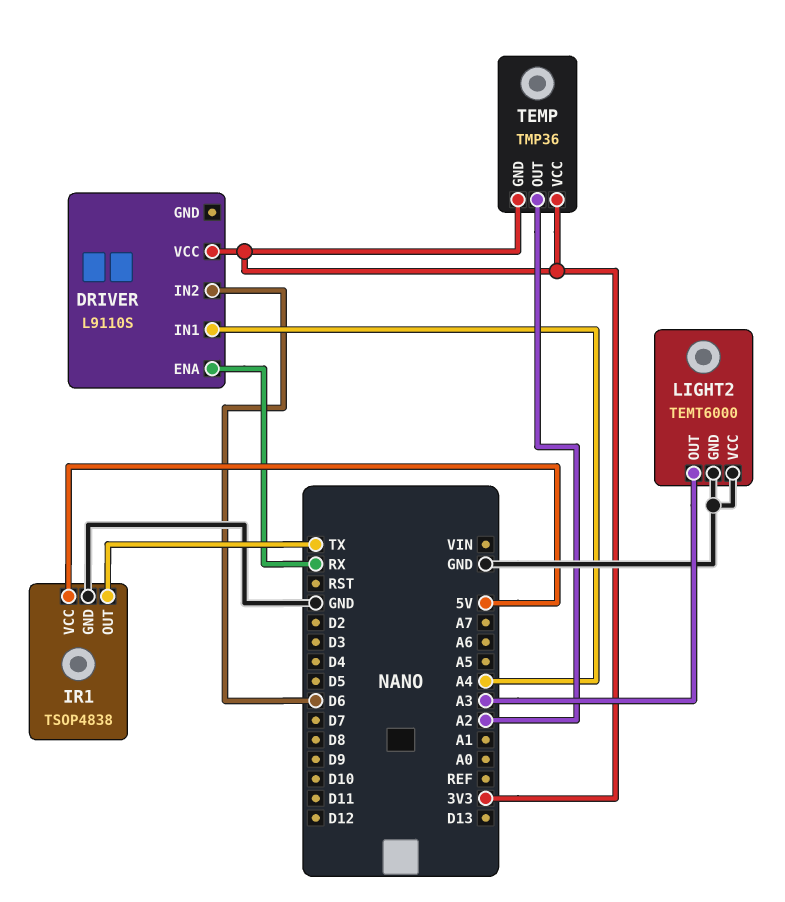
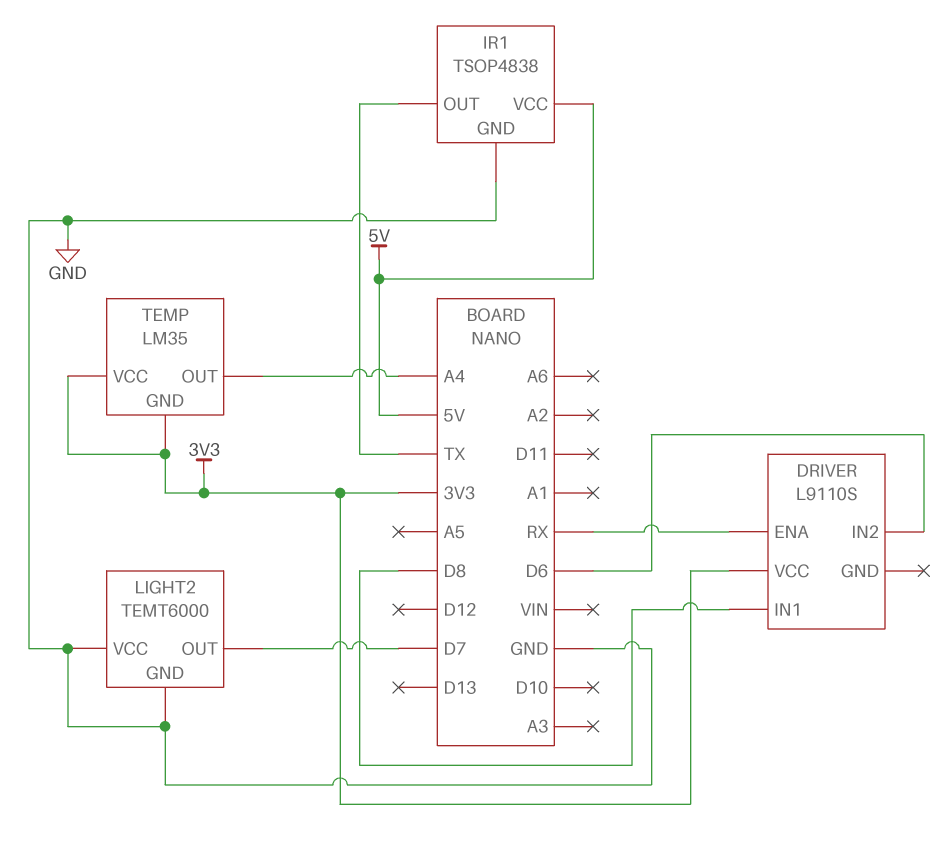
DRIVER pin IN1: A4 -> D8
LIGHT2 pin OUT: A3 -> D7
TEMP: TMP36 -> LM35
TEMP pin OUT: A2 -> A4

